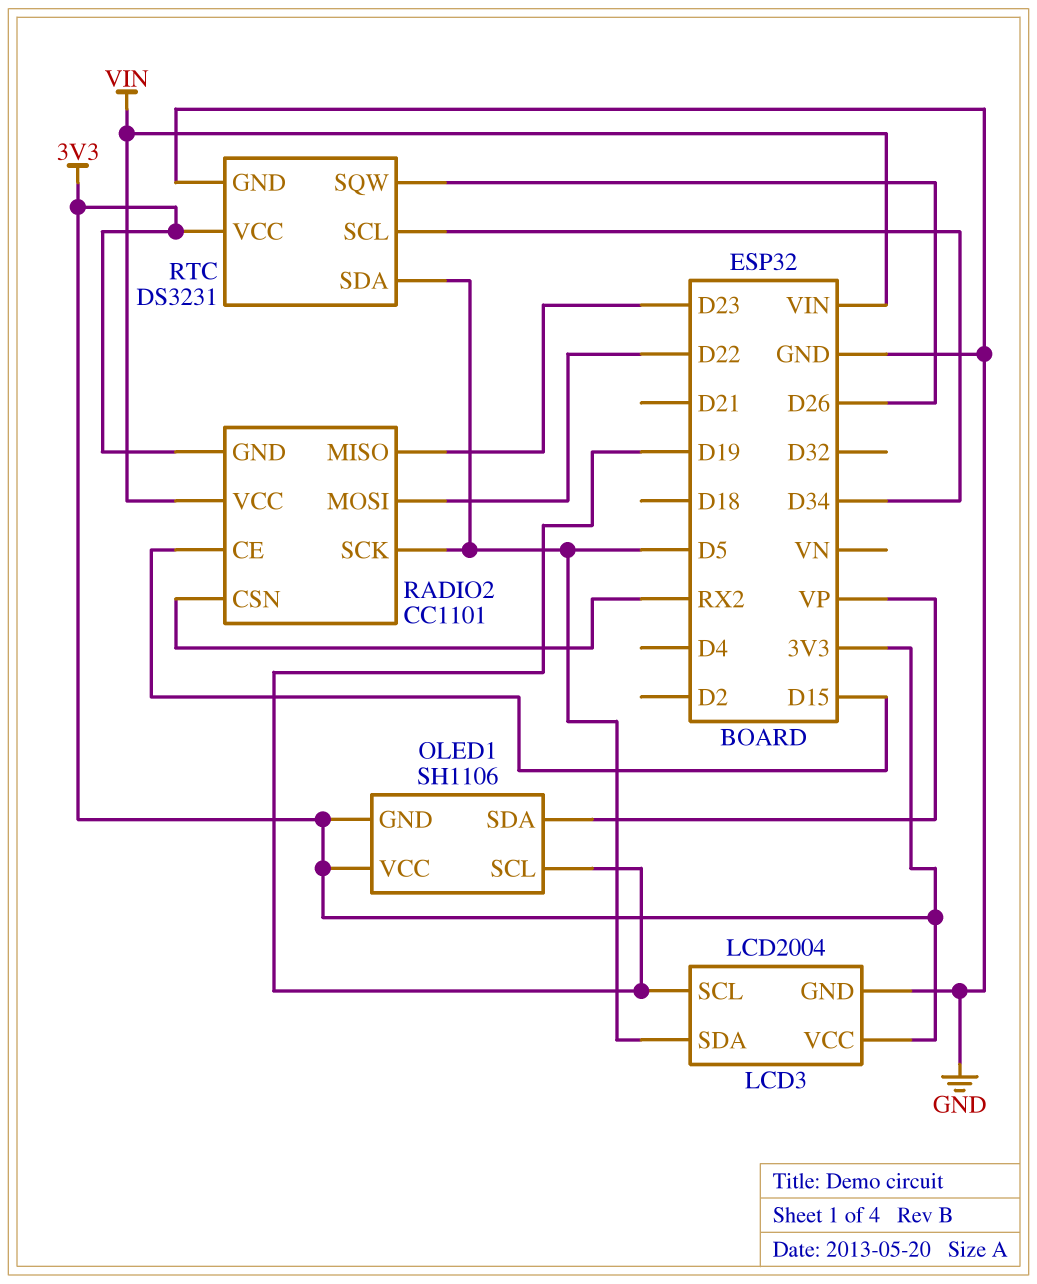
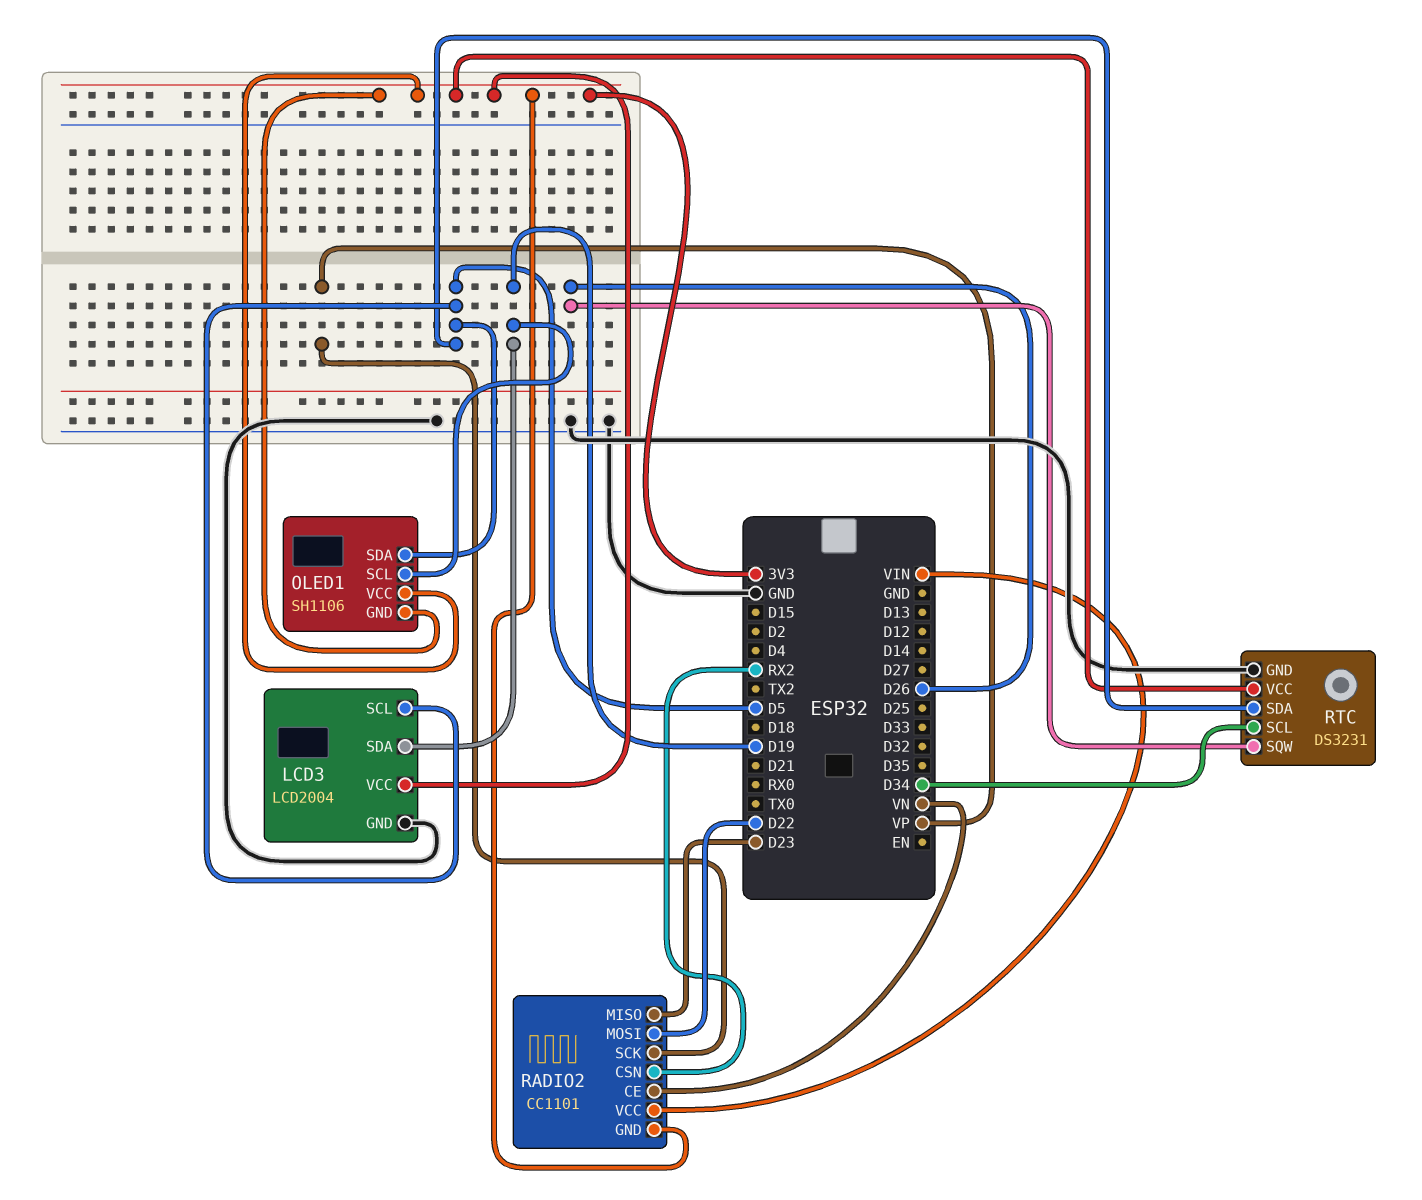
LCD3 pin SCL: D19 -> D5
LCD3 pin SDA: D5 -> D19
OLED1 pin SDA: VP -> D5
RADIO2 pin CE: D15 -> VN
RADIO2 pin SCK: D5 -> VP

